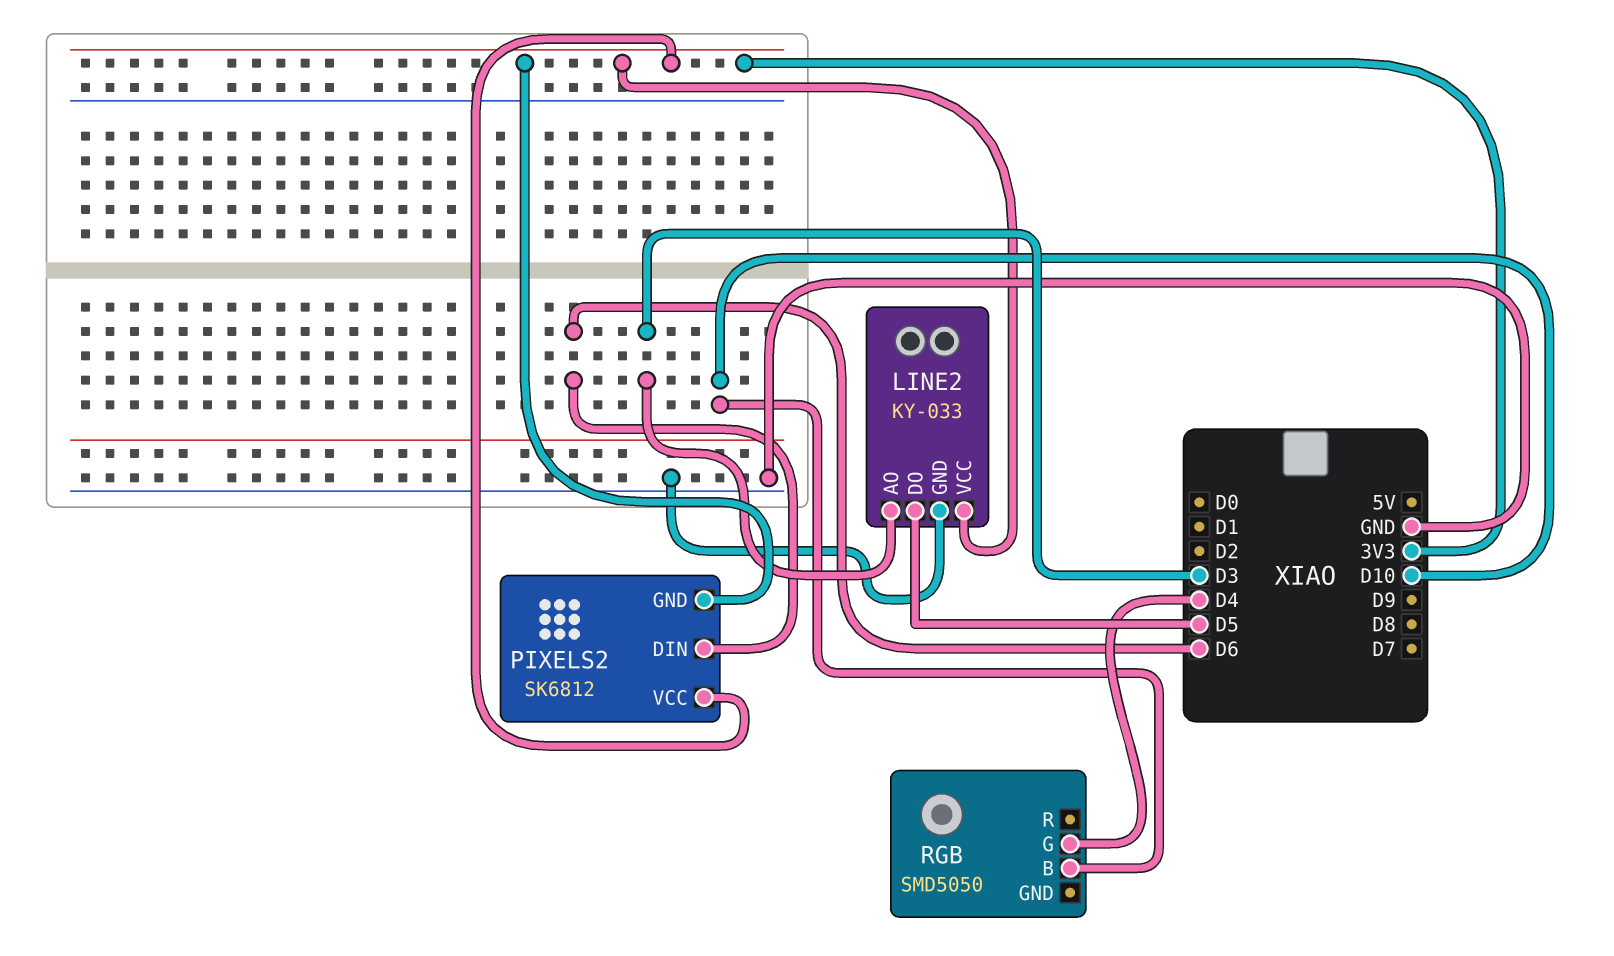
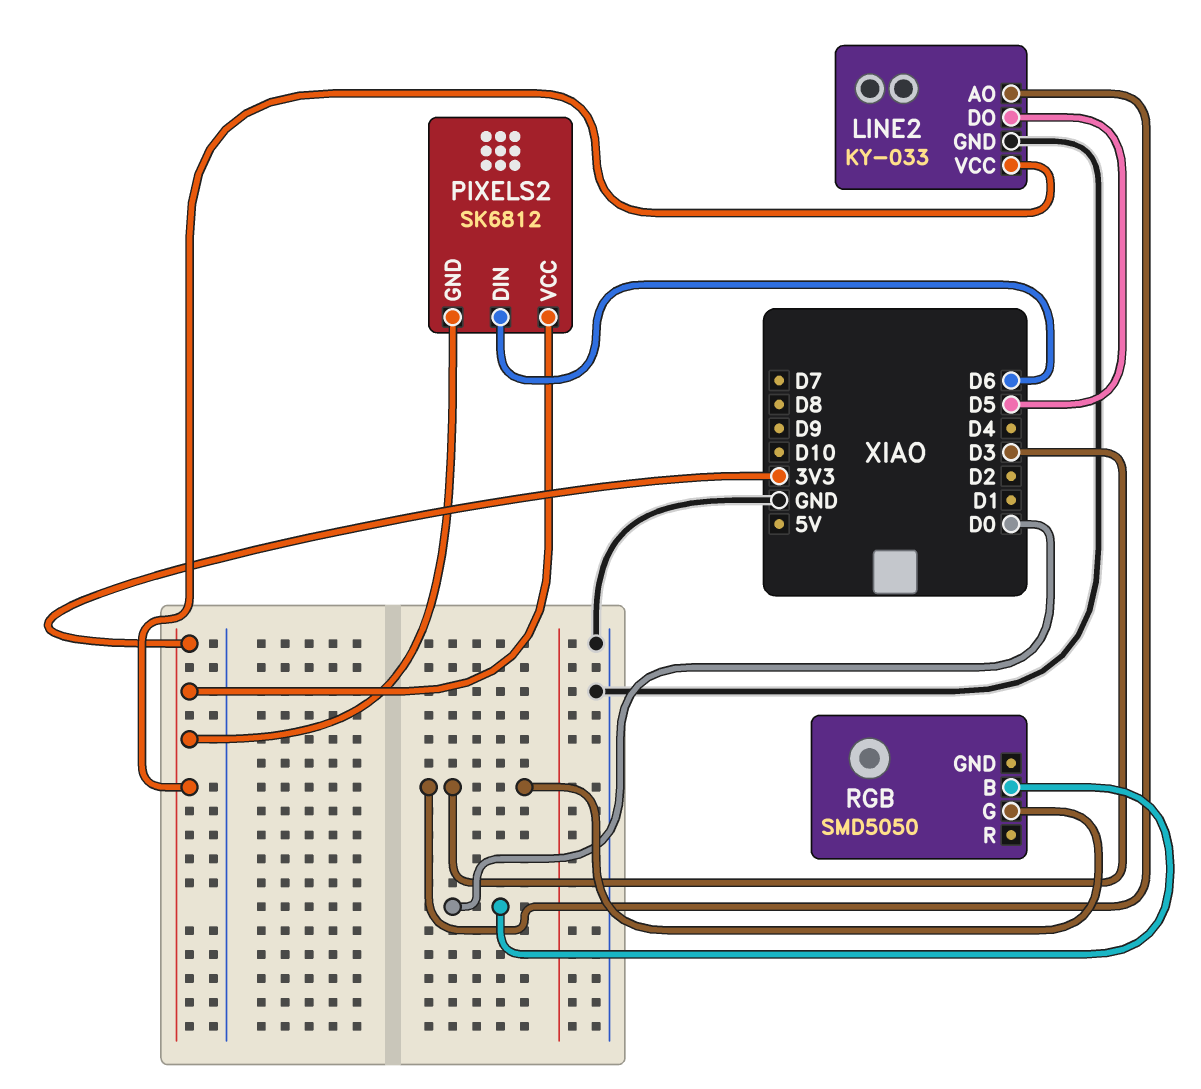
RGB pin B: D10 -> D0
RGB pin G: D4 -> D3

